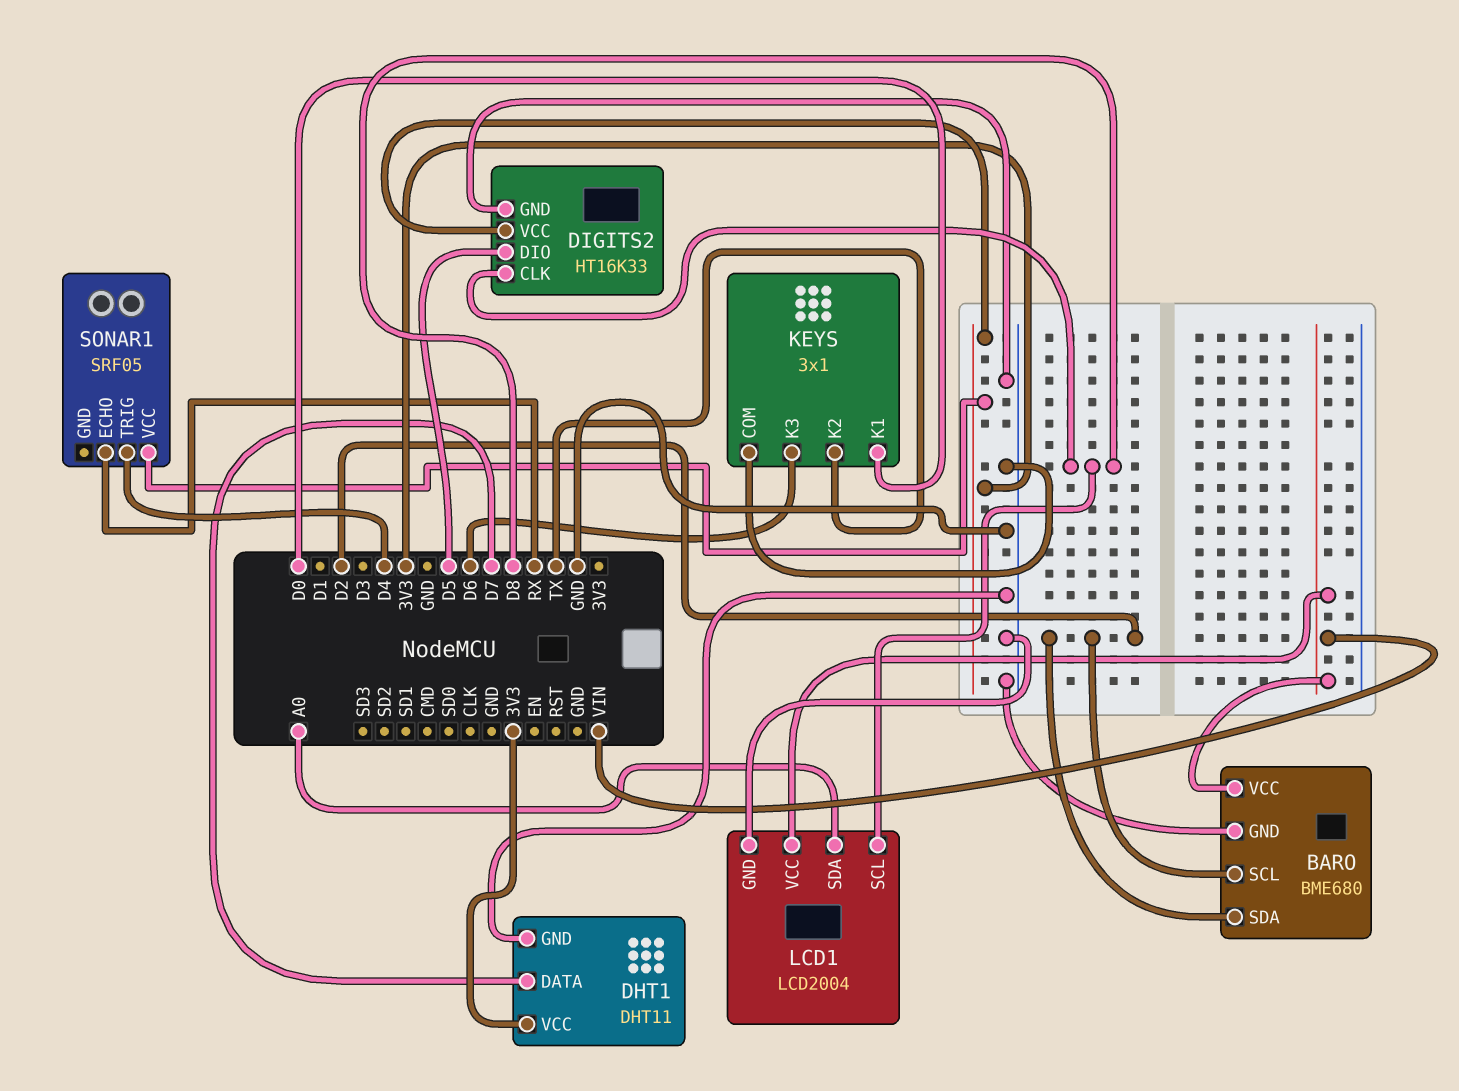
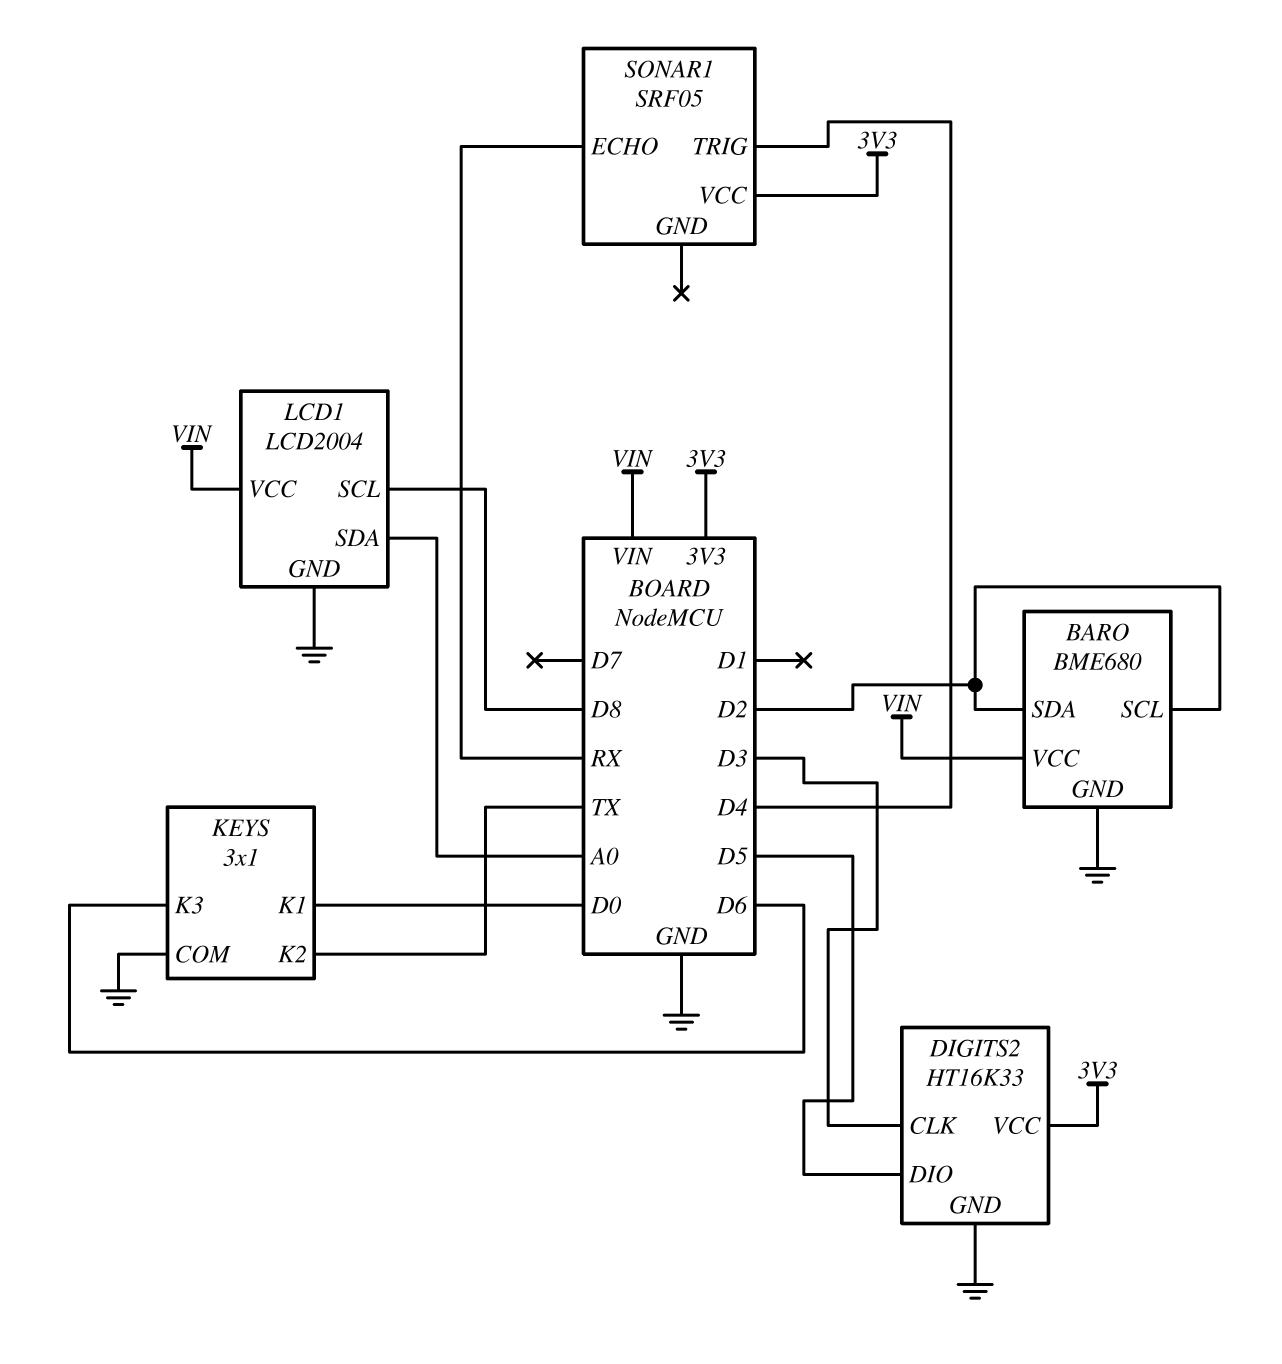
DHT1: DHT11 -> none
DHT1 pin DATA: D7 -> none
DHT1 pin GND: GND -> none
DHT1 pin VCC: 3V3 -> none
DIGITS2 pin CLK: D8 -> D3

